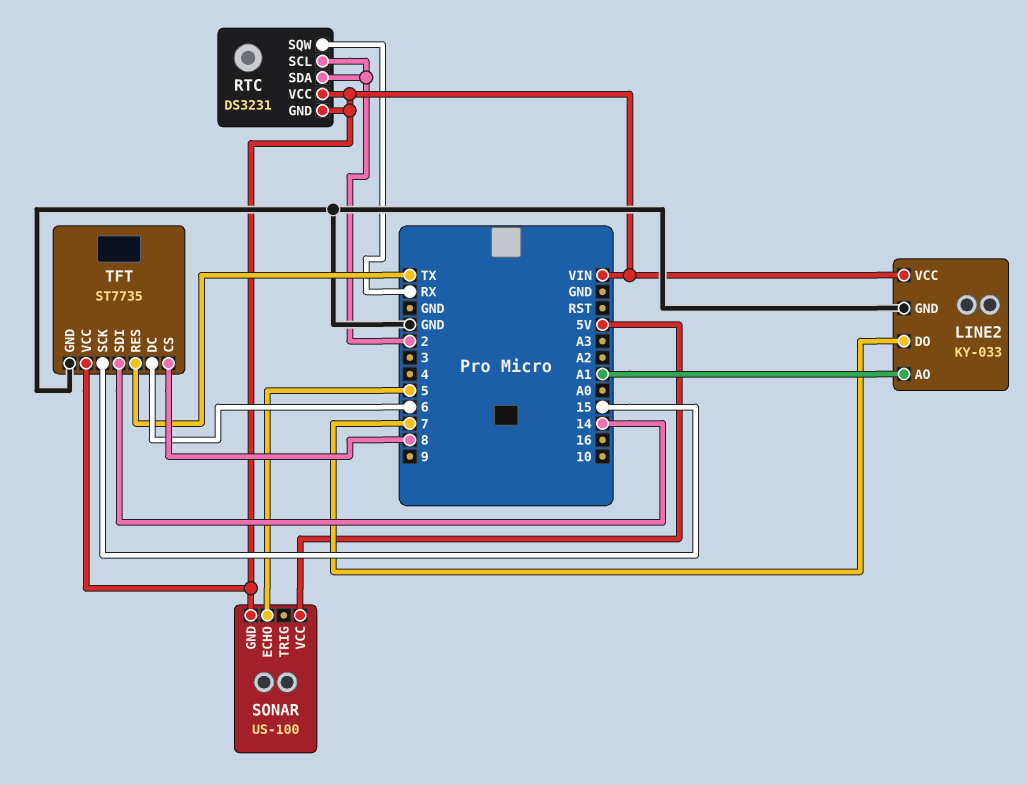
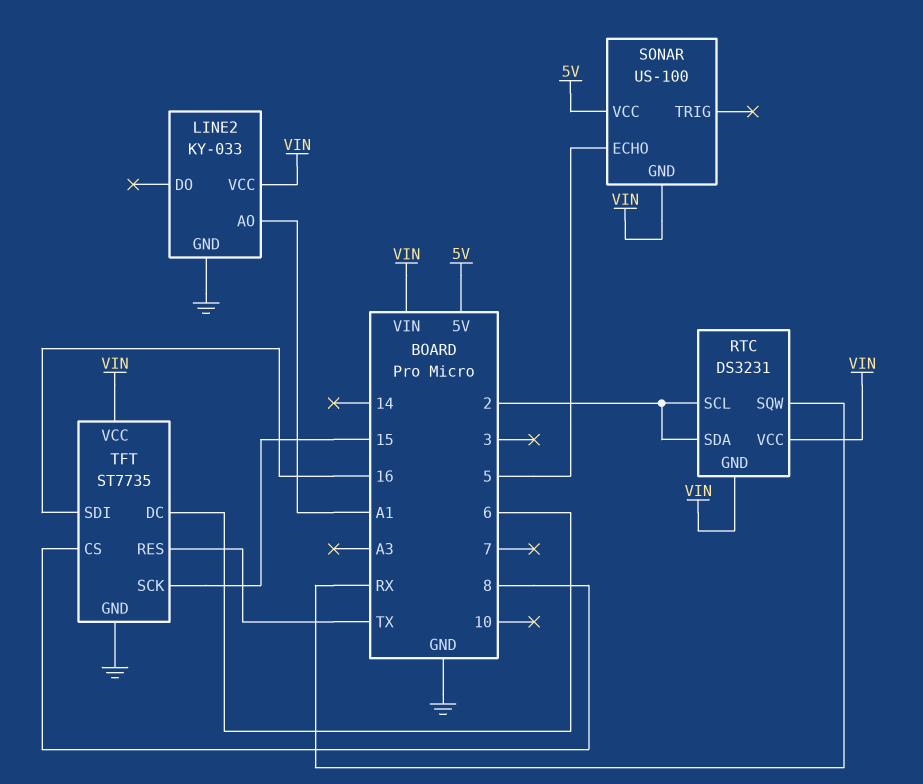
LINE2 pin DO: 7 -> none
TFT pin SDI: 14 -> 16

